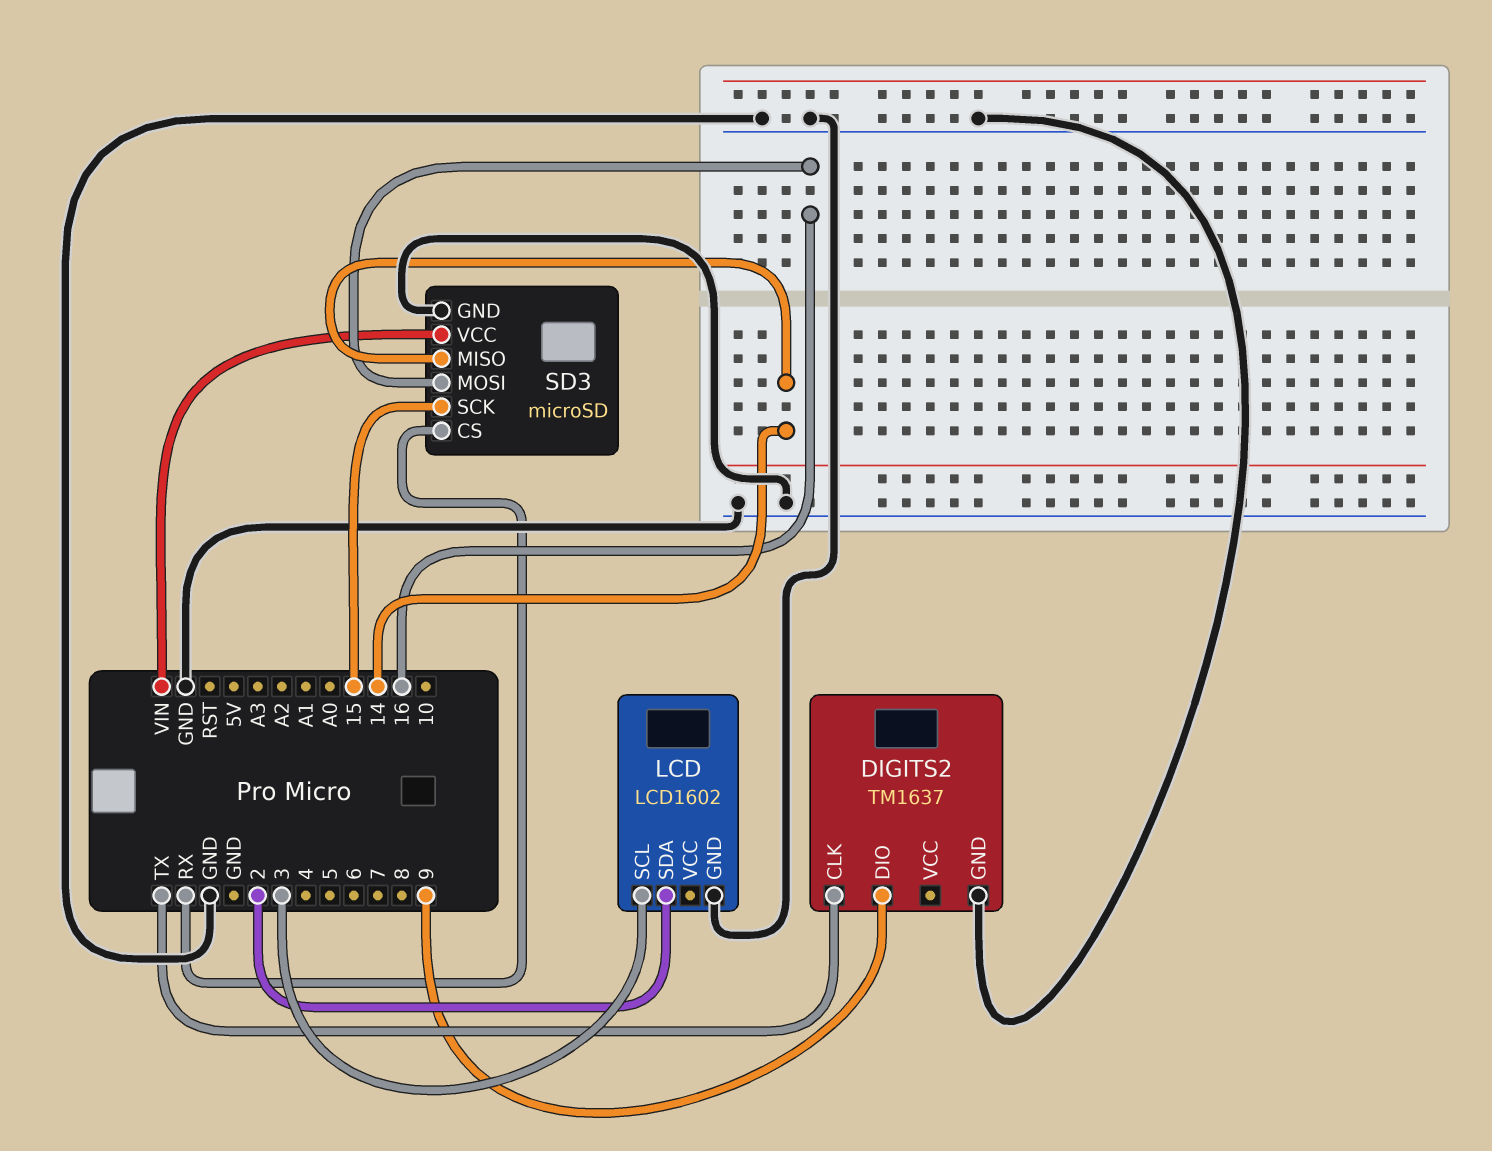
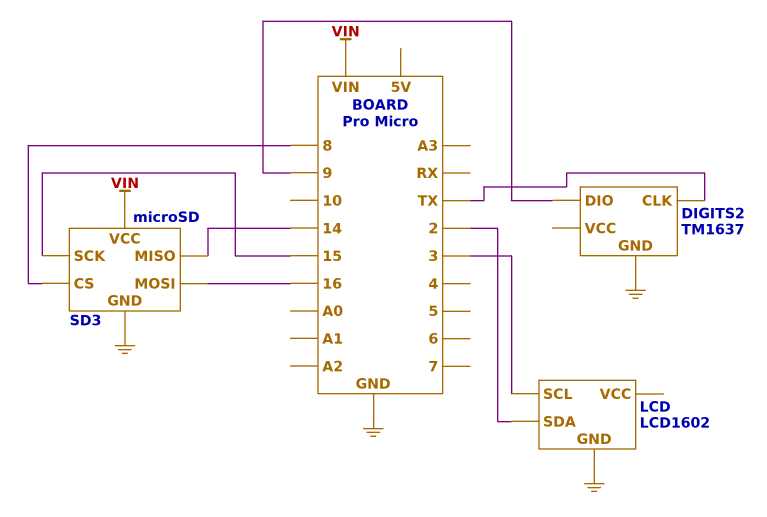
SD3 pin CS: RX -> 8

